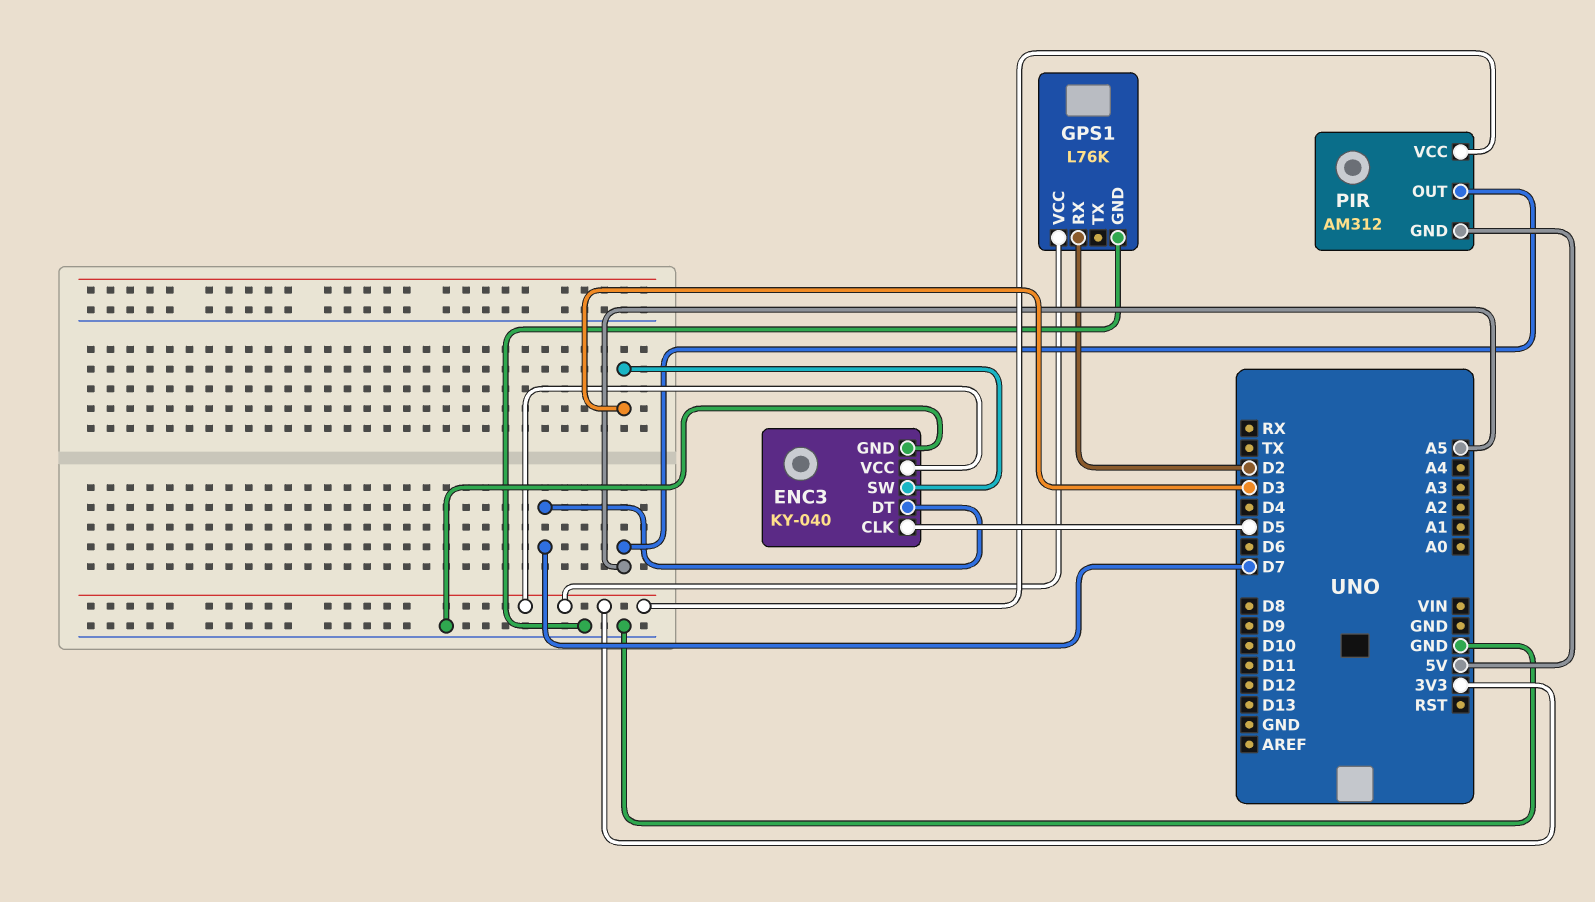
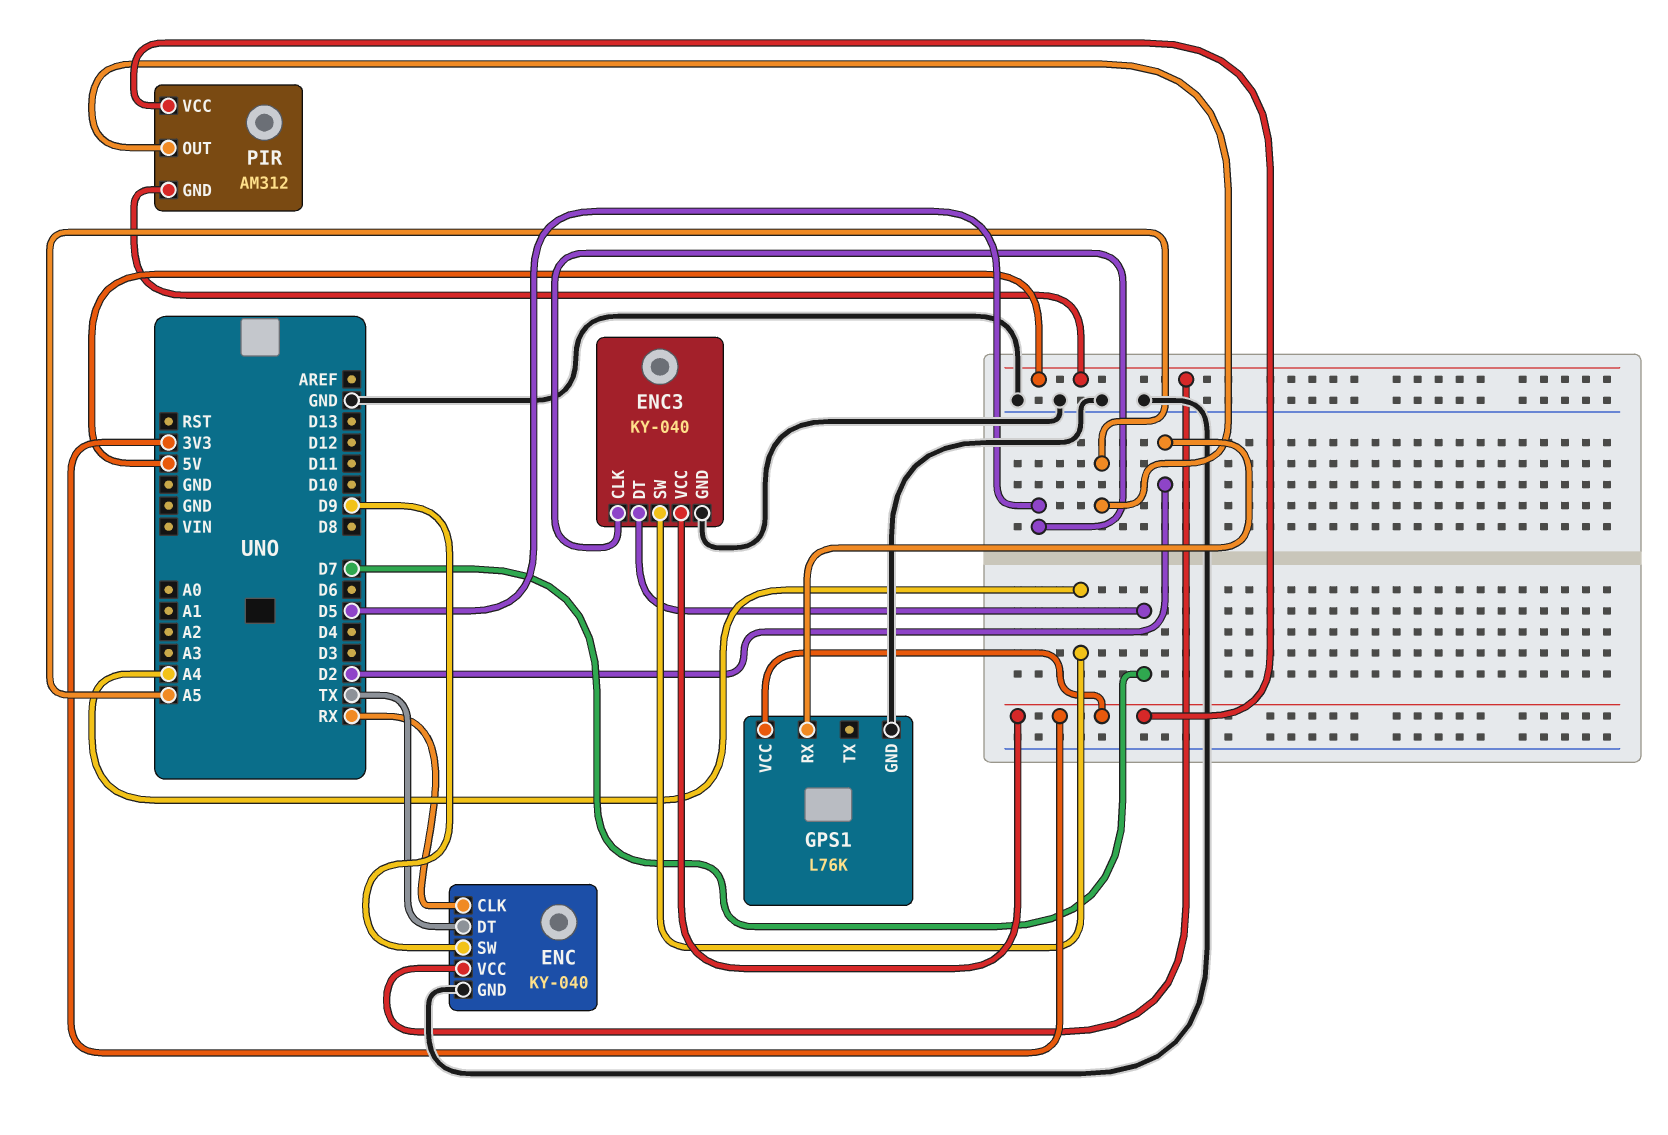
ENC: none -> KY-040
ENC pin CLK: none -> RX
ENC pin DT: none -> TX
ENC pin GND: none -> GND
ENC pin SW: none -> D9
ENC pin VCC: none -> 5V
ENC3 pin SW: D3 -> A4

